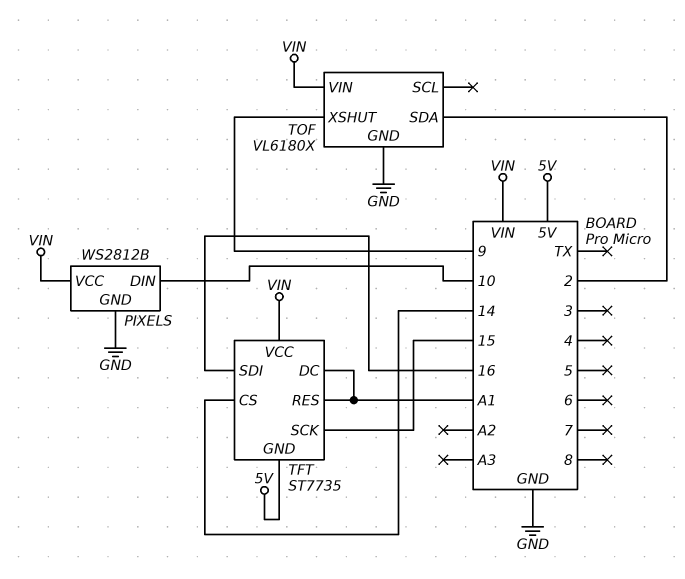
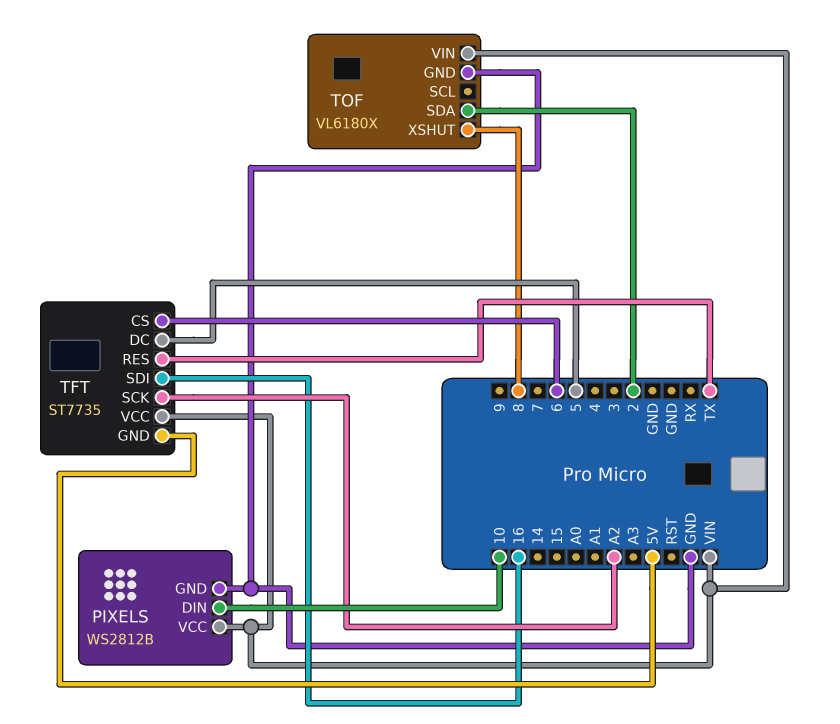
TFT pin CS: 14 -> 6
TFT pin DC: A1 -> 5
TFT pin RES: A1 -> TX
TFT pin SCK: 15 -> A2
TOF pin XSHUT: 9 -> 8

